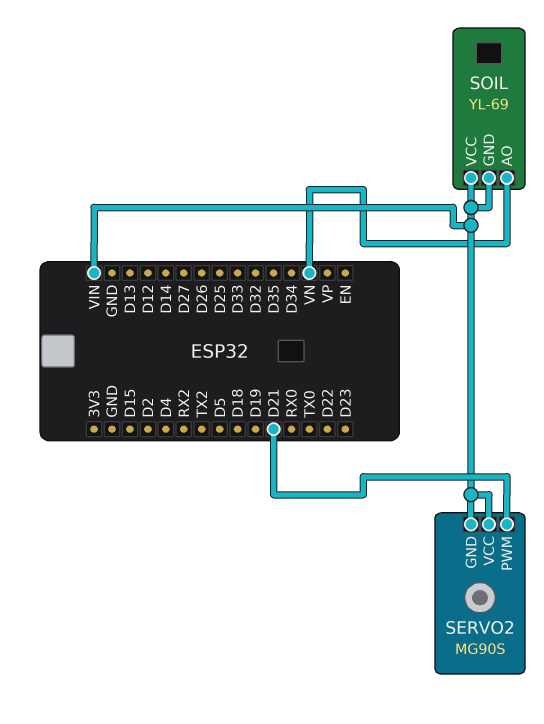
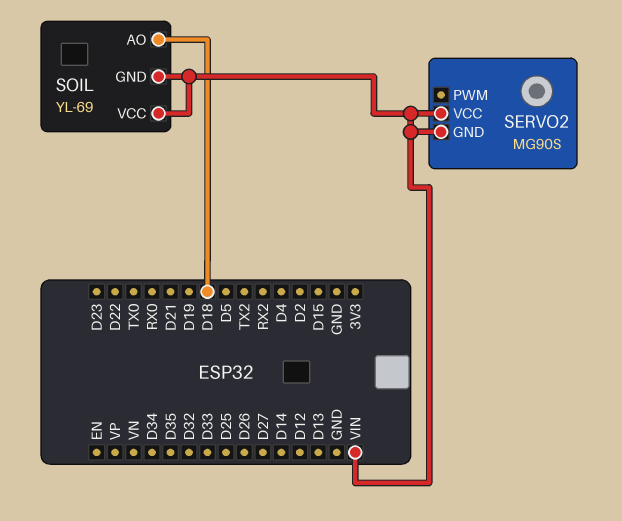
SERVO2 pin PWM: D21 -> none
SOIL pin AO: VN -> D18

